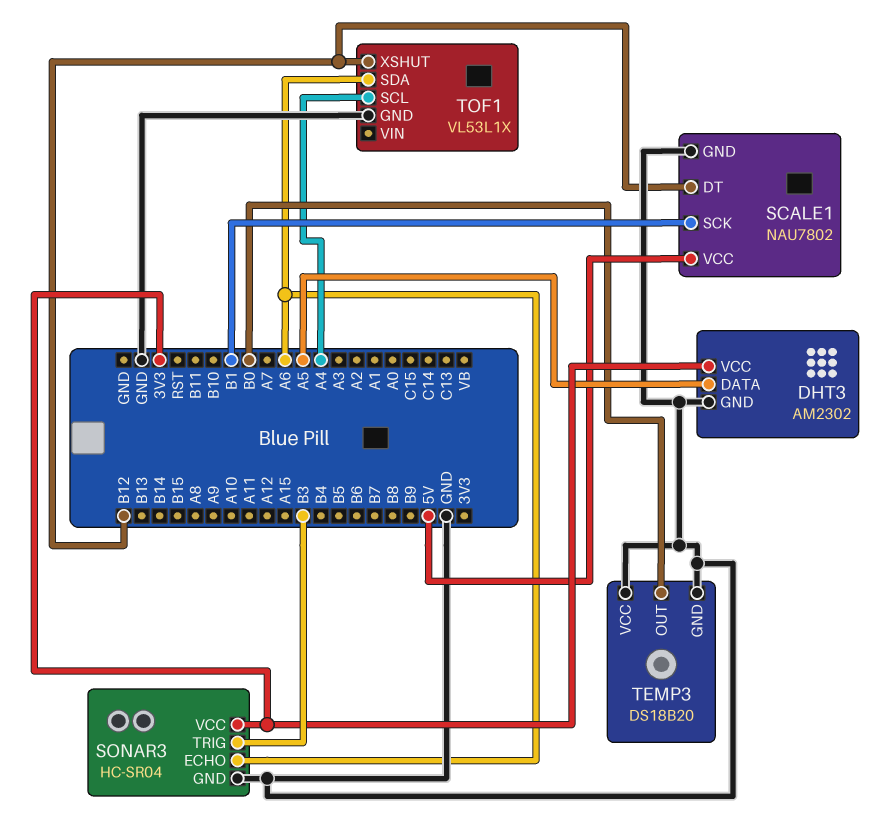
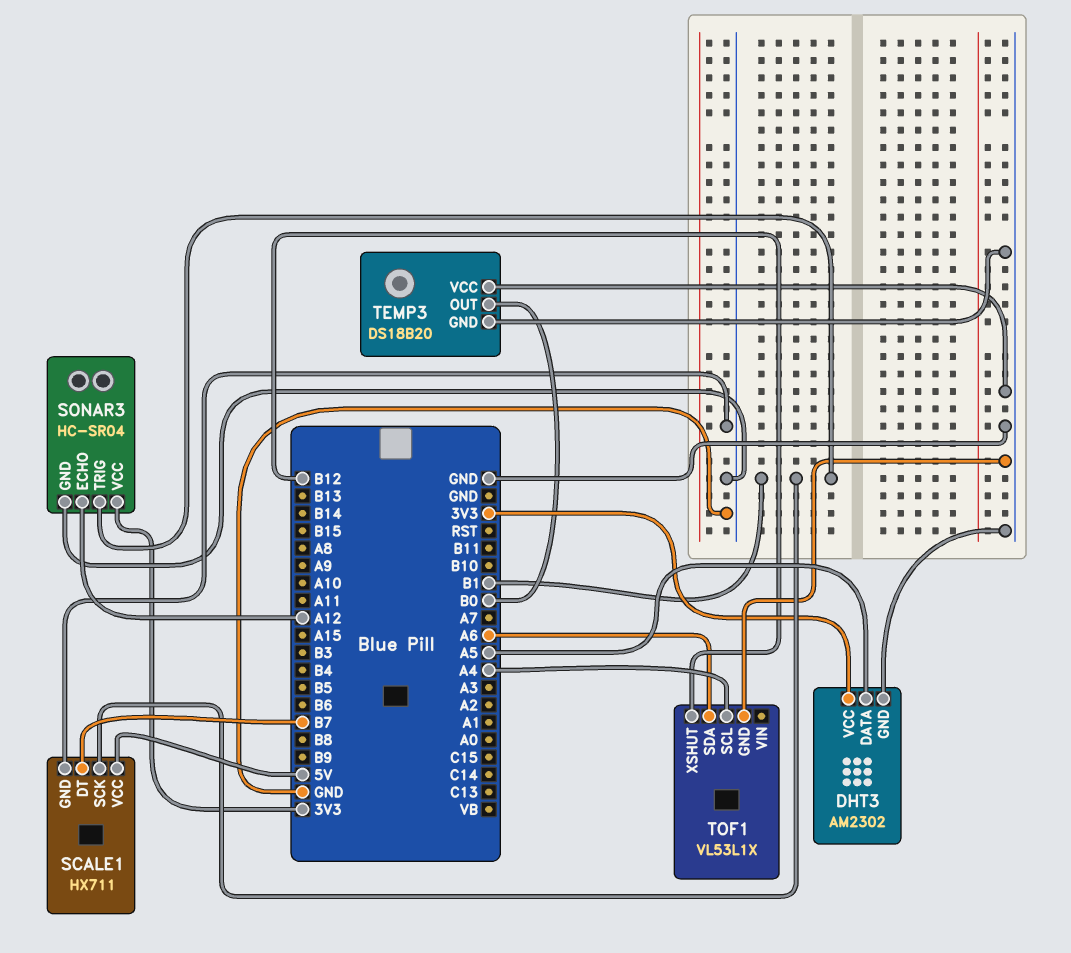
SCALE1: NAU7802 -> HX711
SCALE1 pin DT: B12 -> B7
SONAR3 pin ECHO: A6 -> A12
SONAR3 pin TRIG: B3 -> B1

